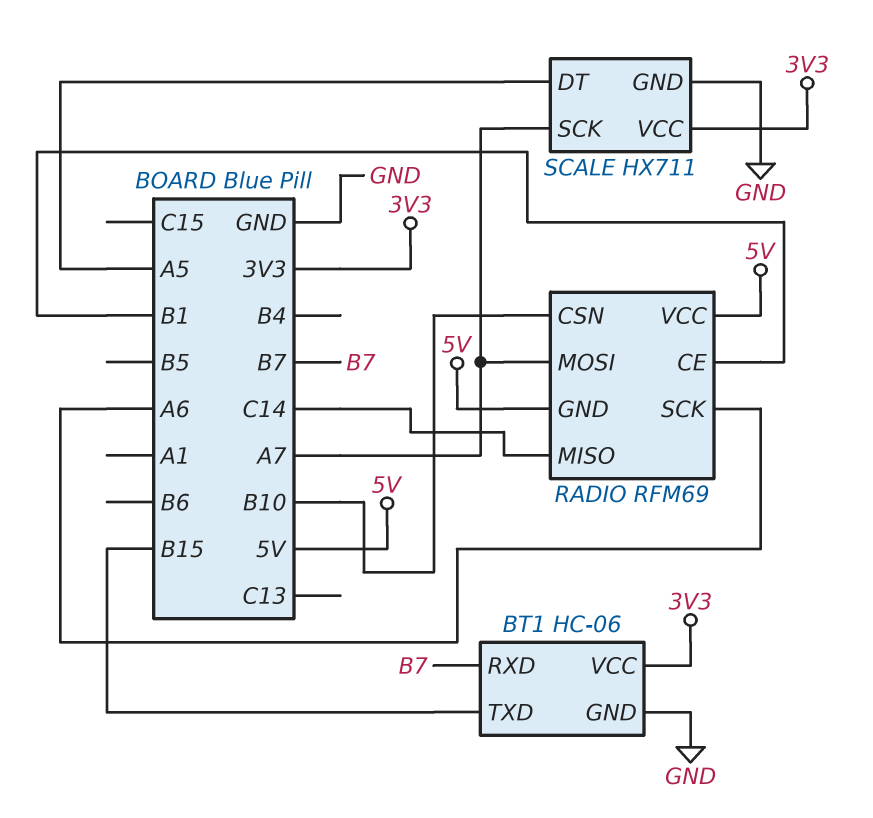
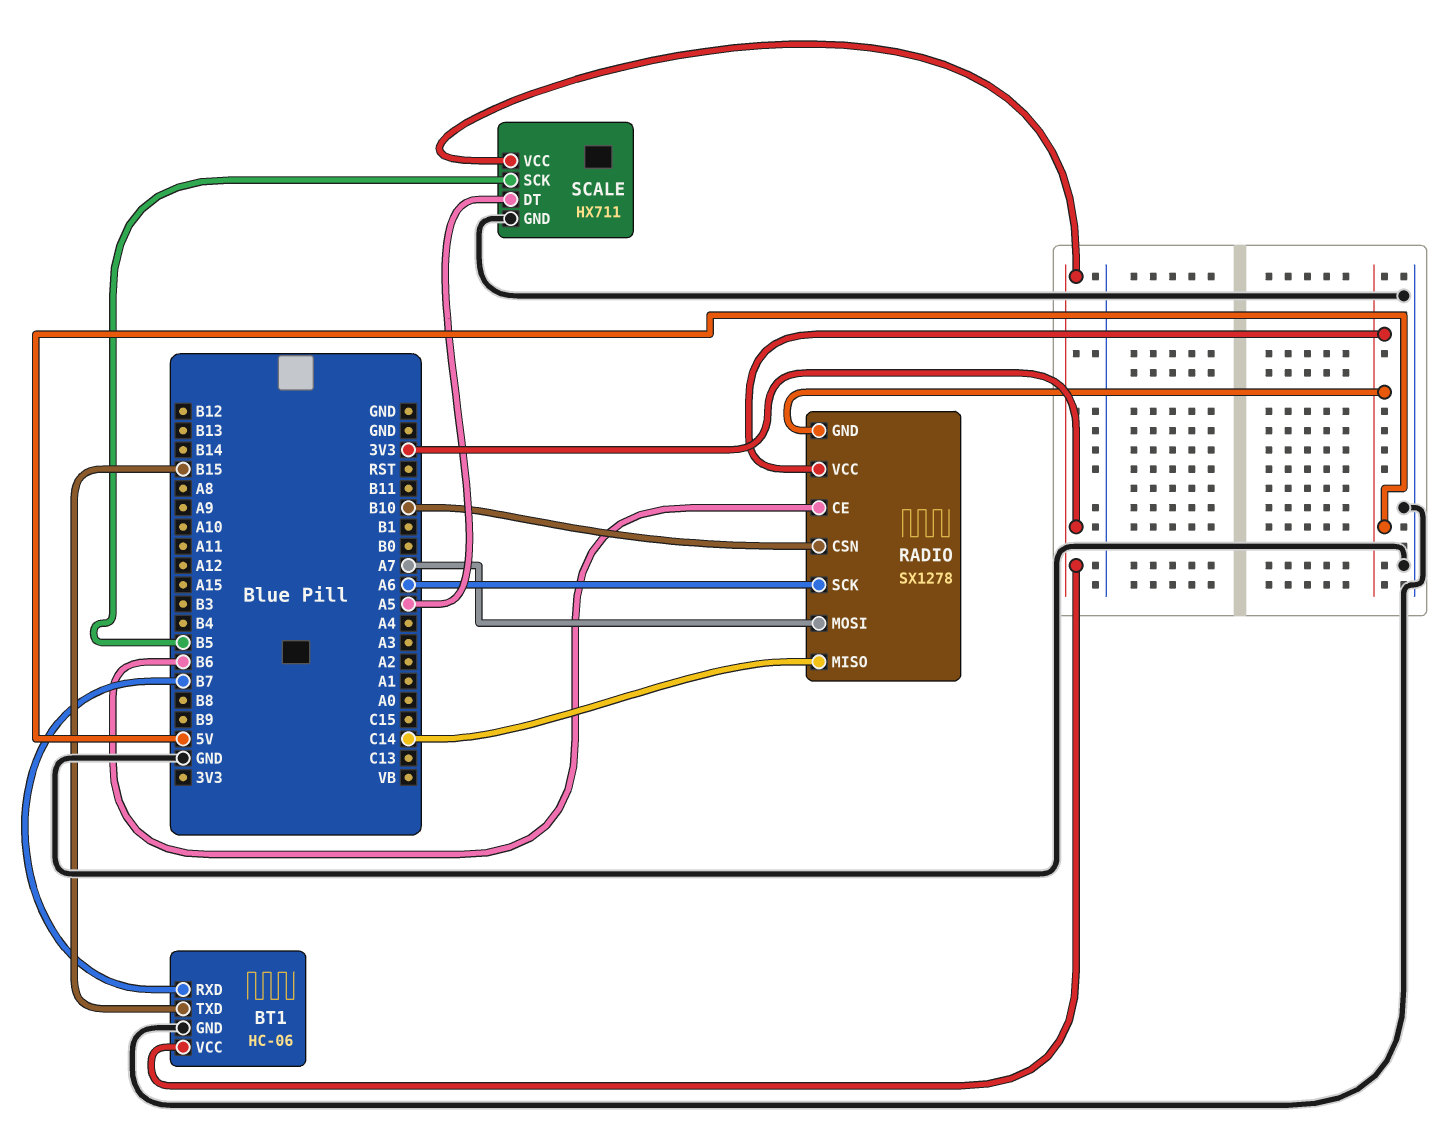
RADIO: RFM69 -> SX1278
RADIO pin CE: B1 -> B6
SCALE pin SCK: A7 -> B5

